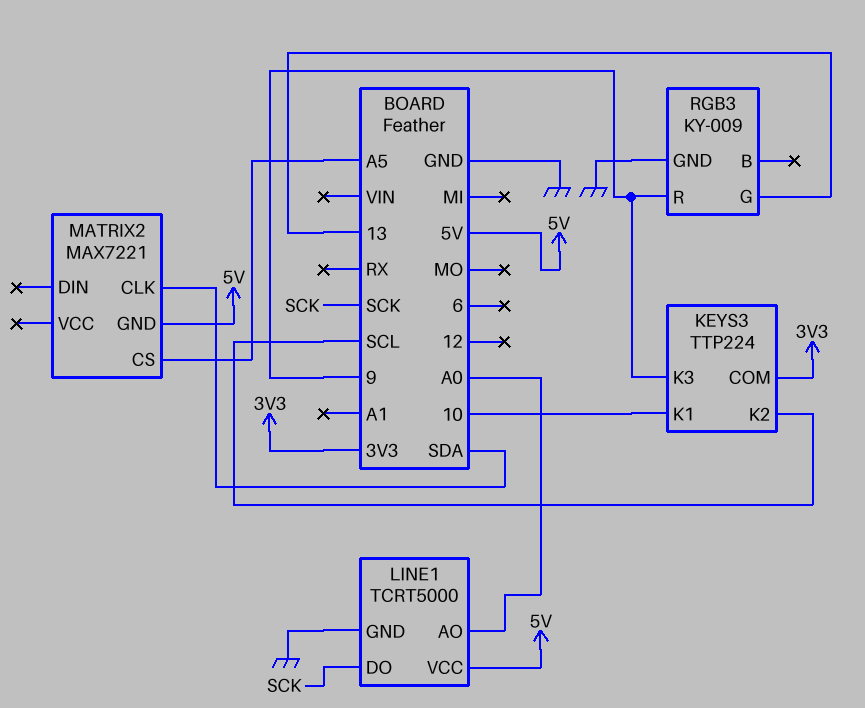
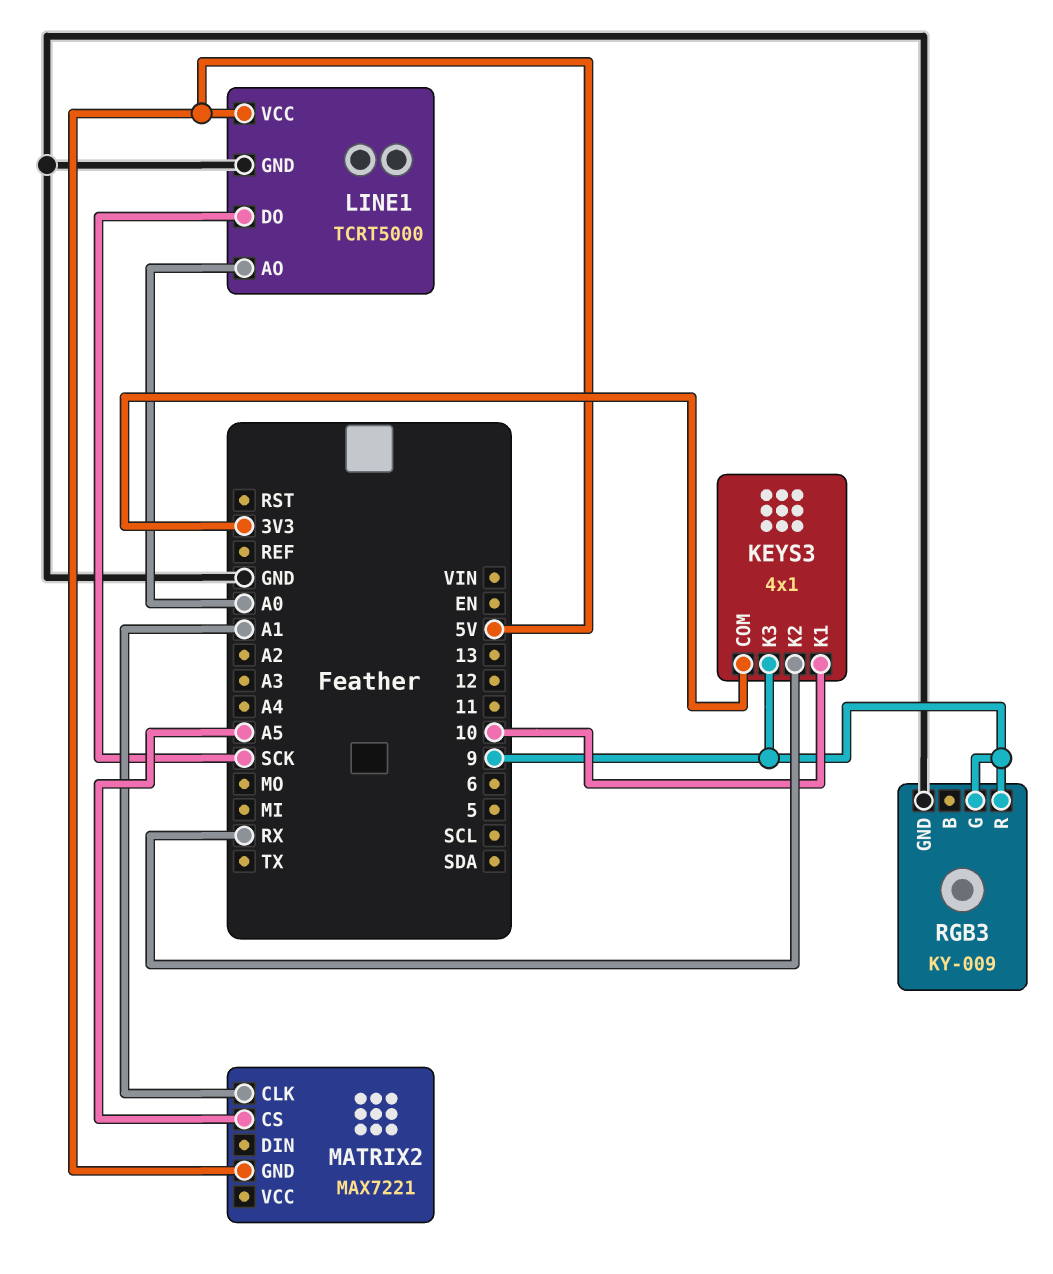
KEYS3: TTP224 -> 4x1
KEYS3 pin K2: SCL -> RX
MATRIX2 pin CLK: SDA -> A1
RGB3 pin G: 13 -> 9

